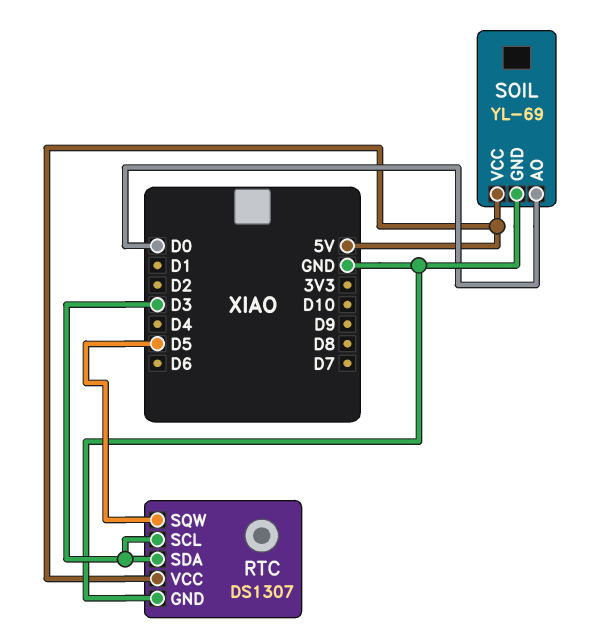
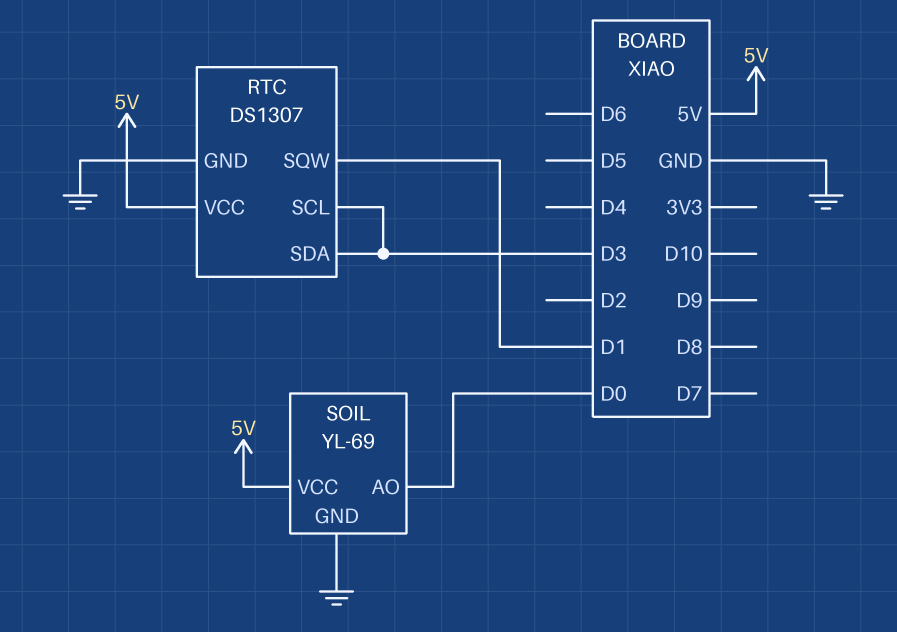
RTC pin SQW: D5 -> D1

